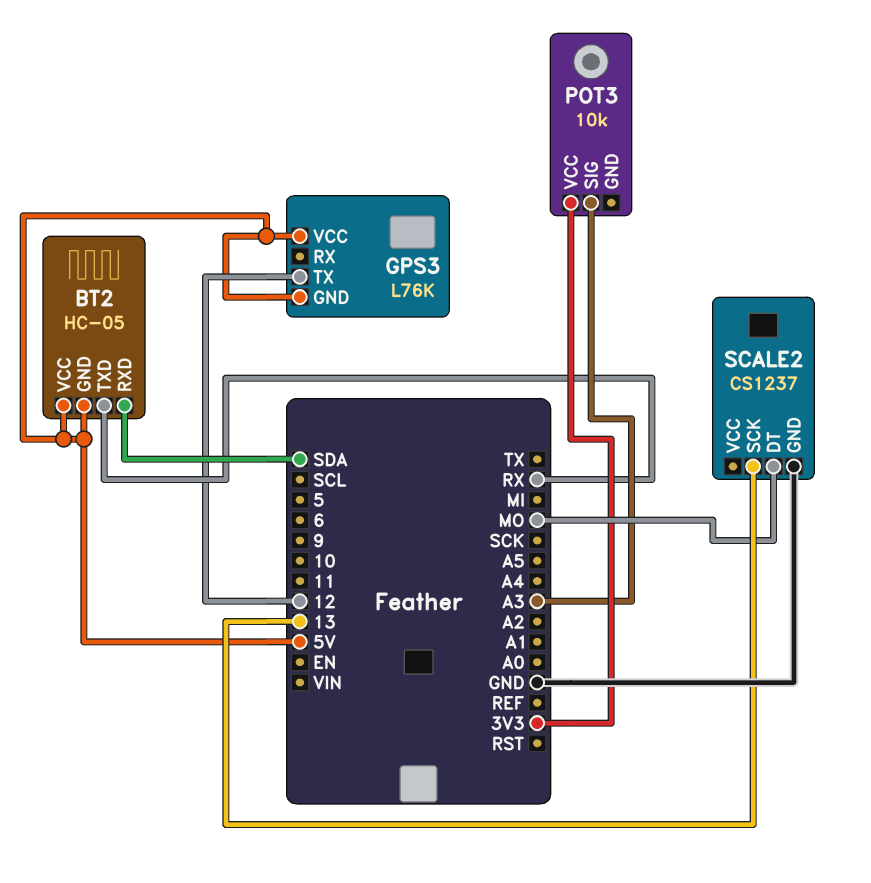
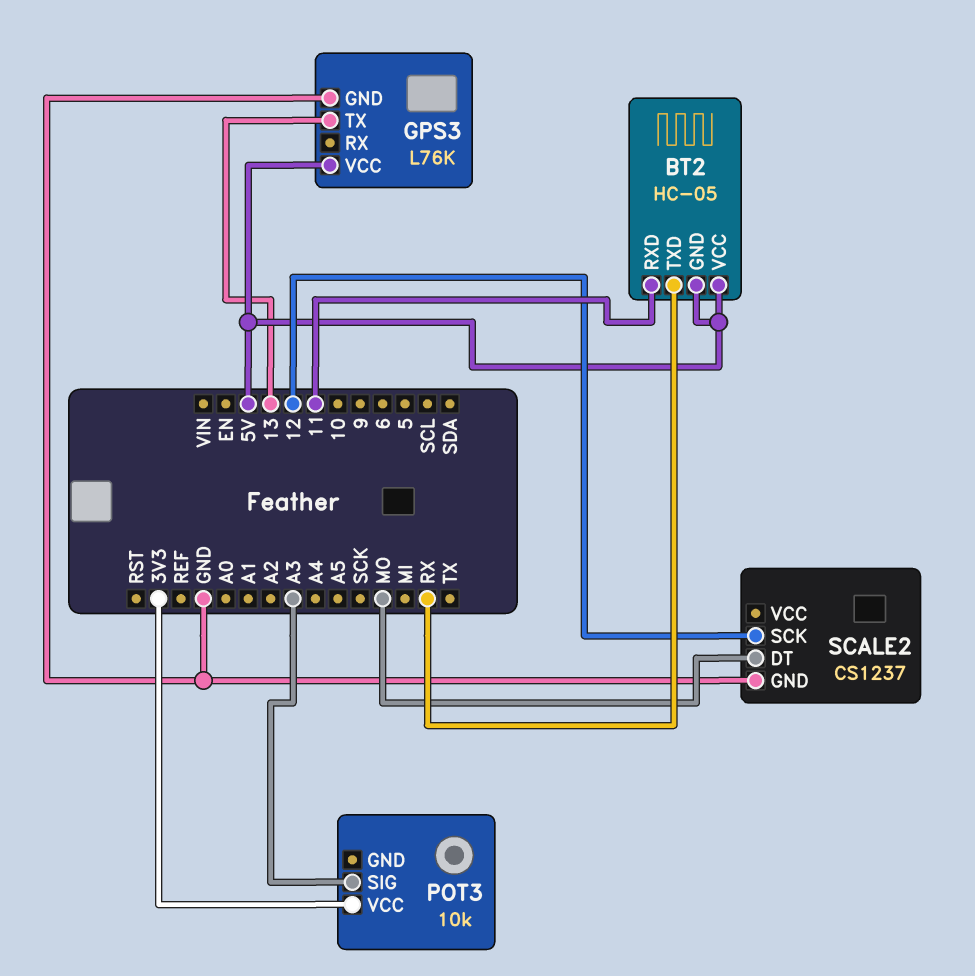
BT2 pin RXD: SDA -> 11
GPS3 pin GND: 5V -> GND
GPS3 pin TX: 12 -> 13
SCALE2 pin SCK: 13 -> 12

